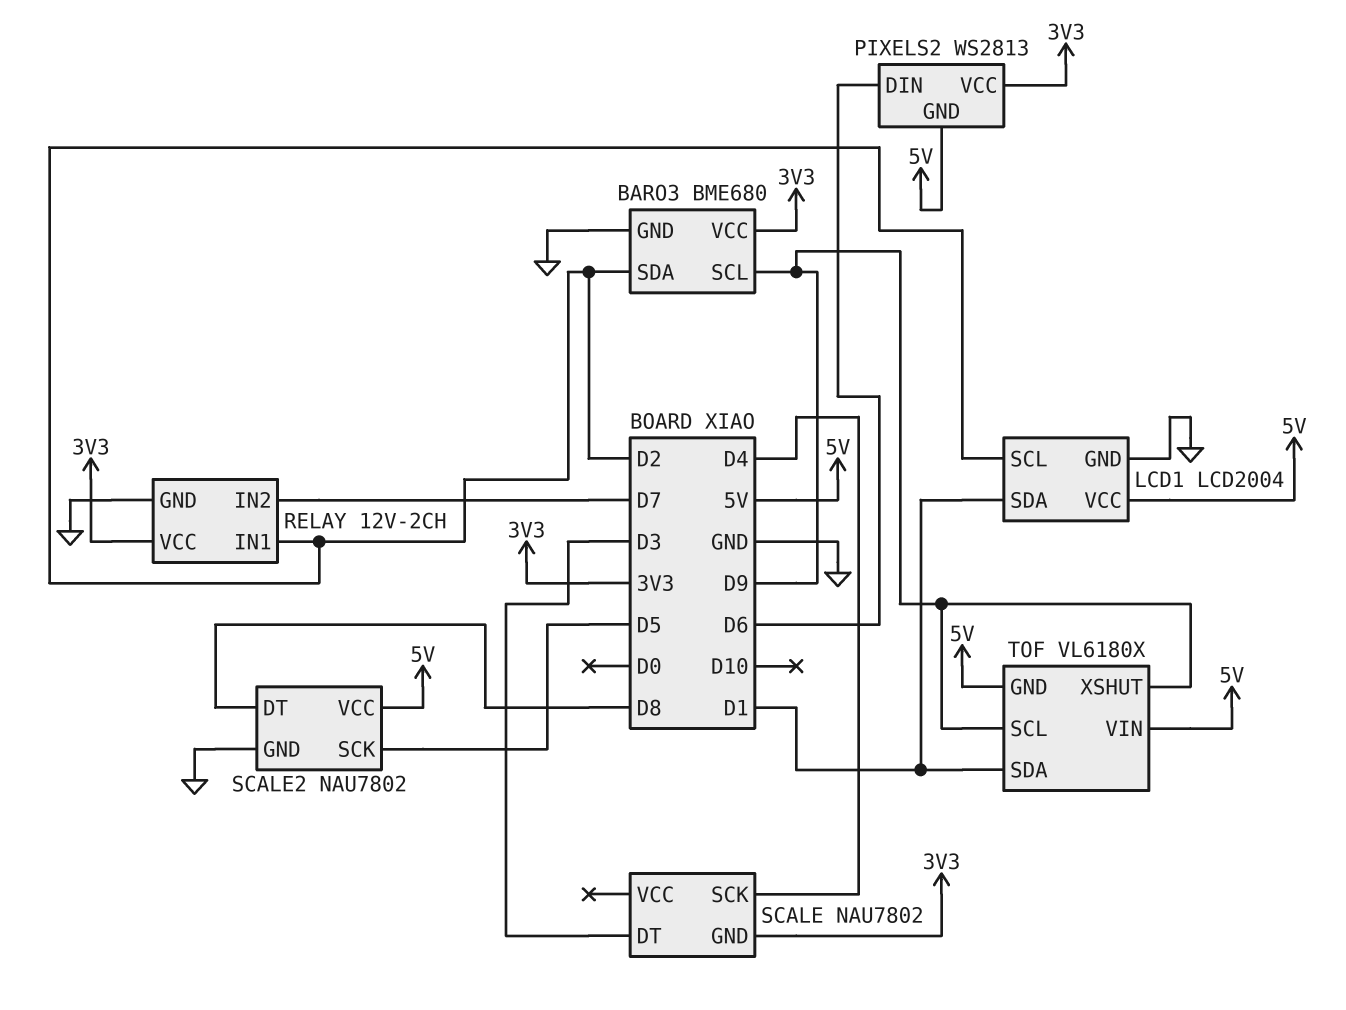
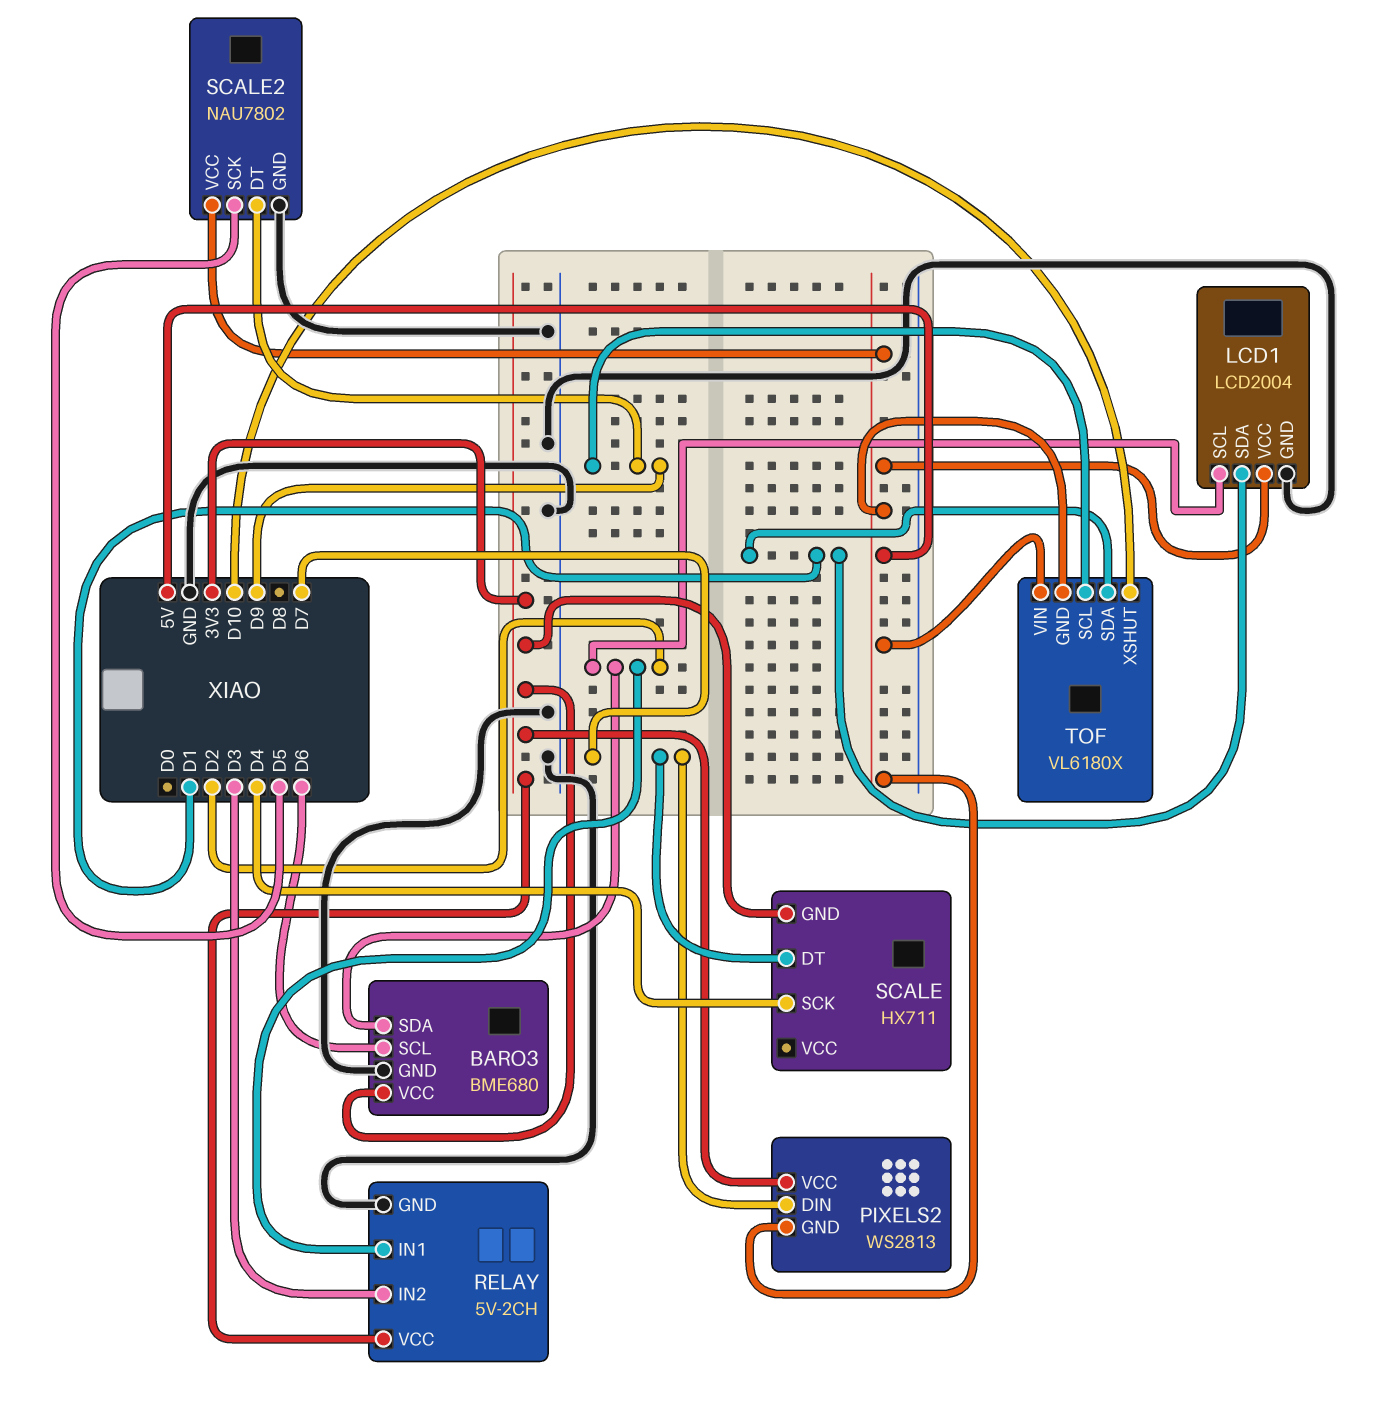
BARO3 pin SCL: D9 -> D6
PIXELS2 pin DIN: D6 -> D7
RELAY: 12V-2CH -> 5V-2CH
RELAY pin IN2: D7 -> D3
SCALE: NAU7802 -> HX711
SCALE pin DT: D3 -> D7
SCALE2 pin DT: D8 -> D9
TOF pin XSHUT: D9 -> D10

